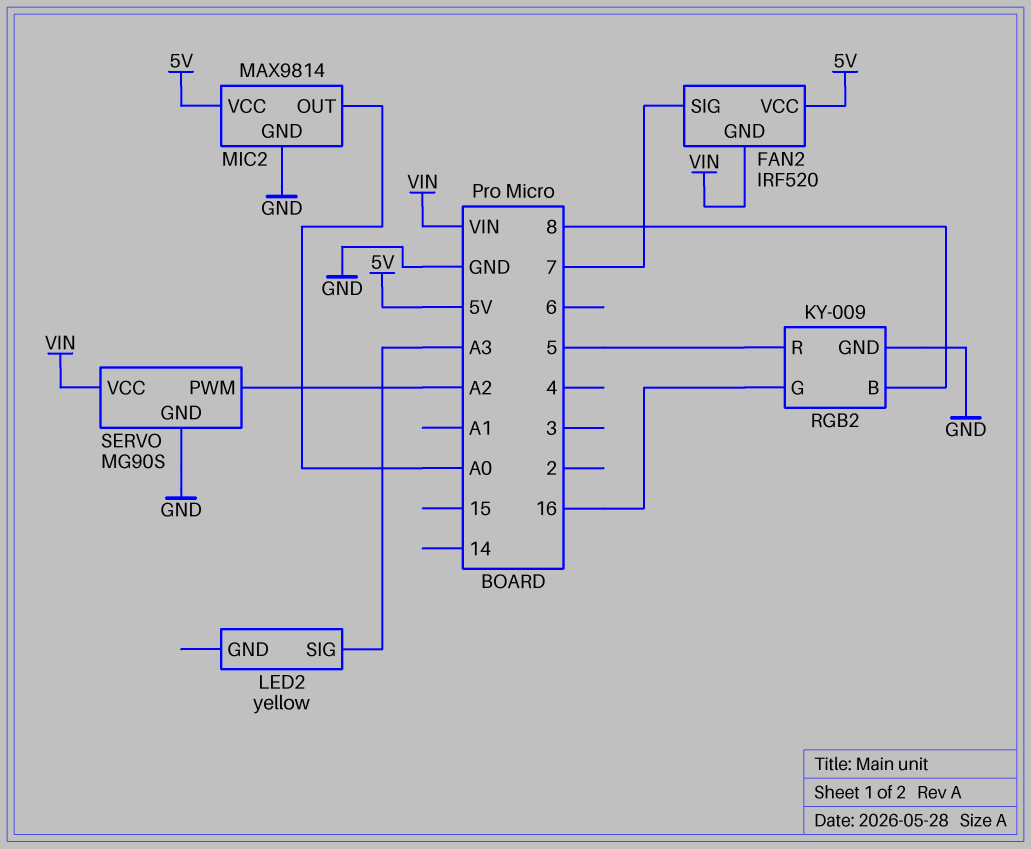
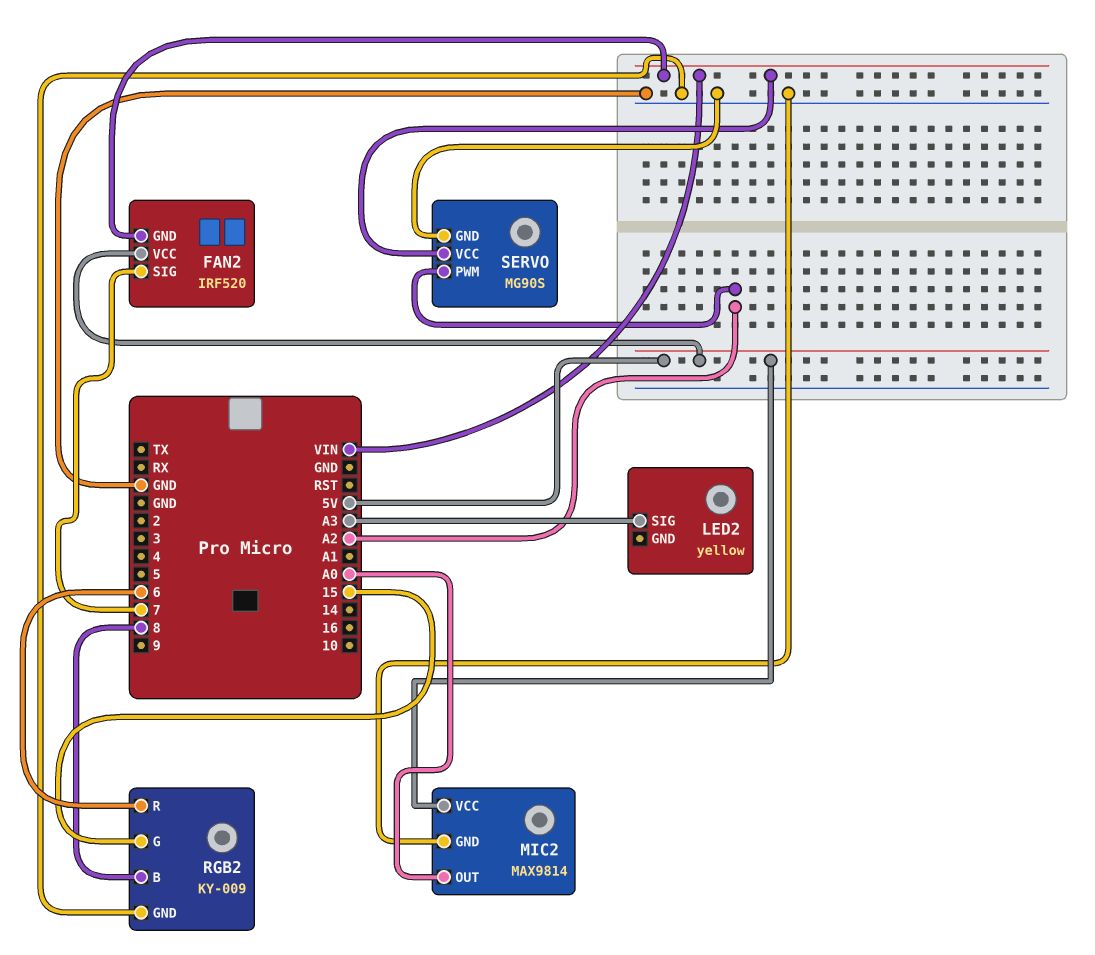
RGB2 pin G: 16 -> 15
RGB2 pin R: 5 -> 6

